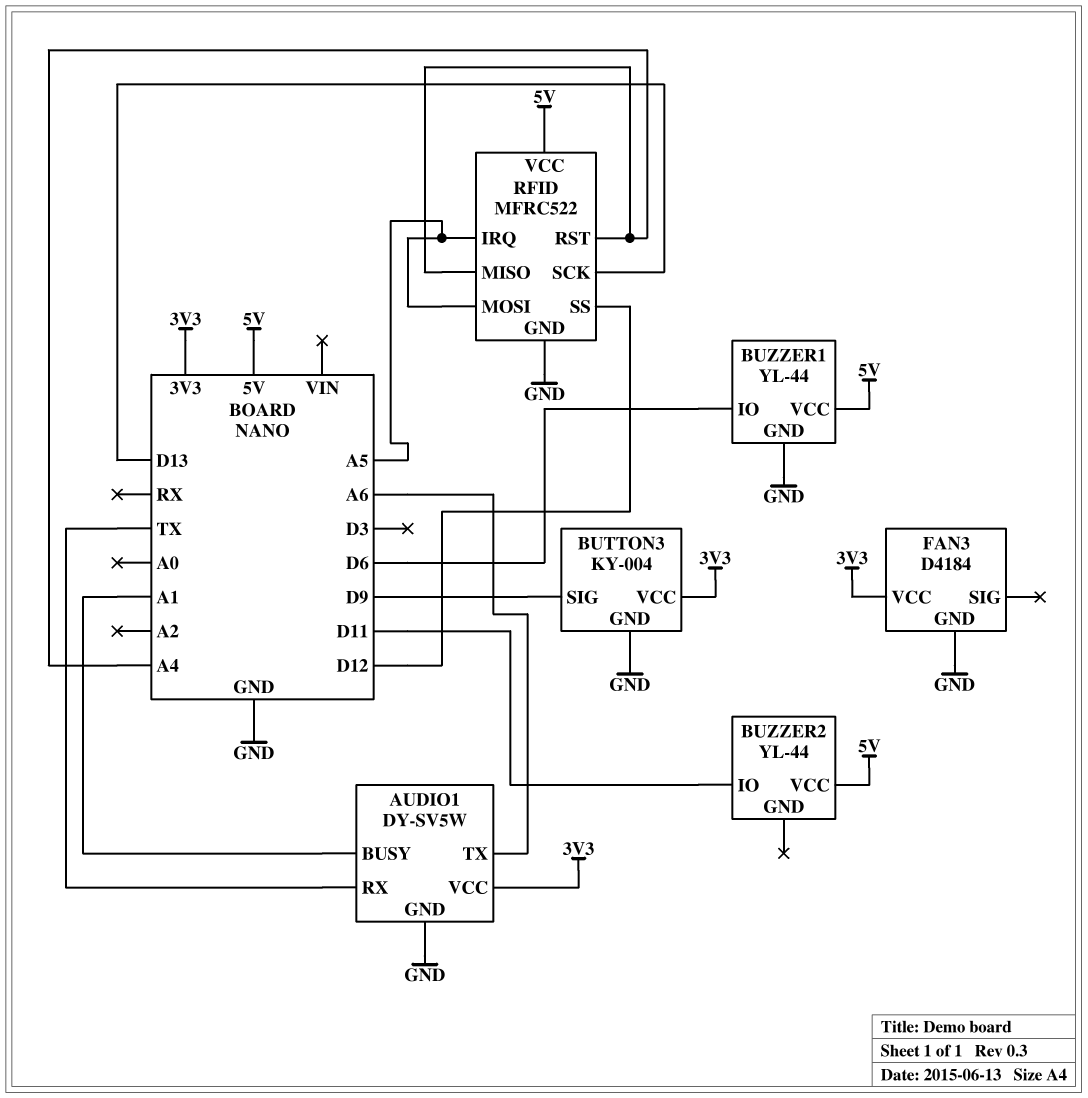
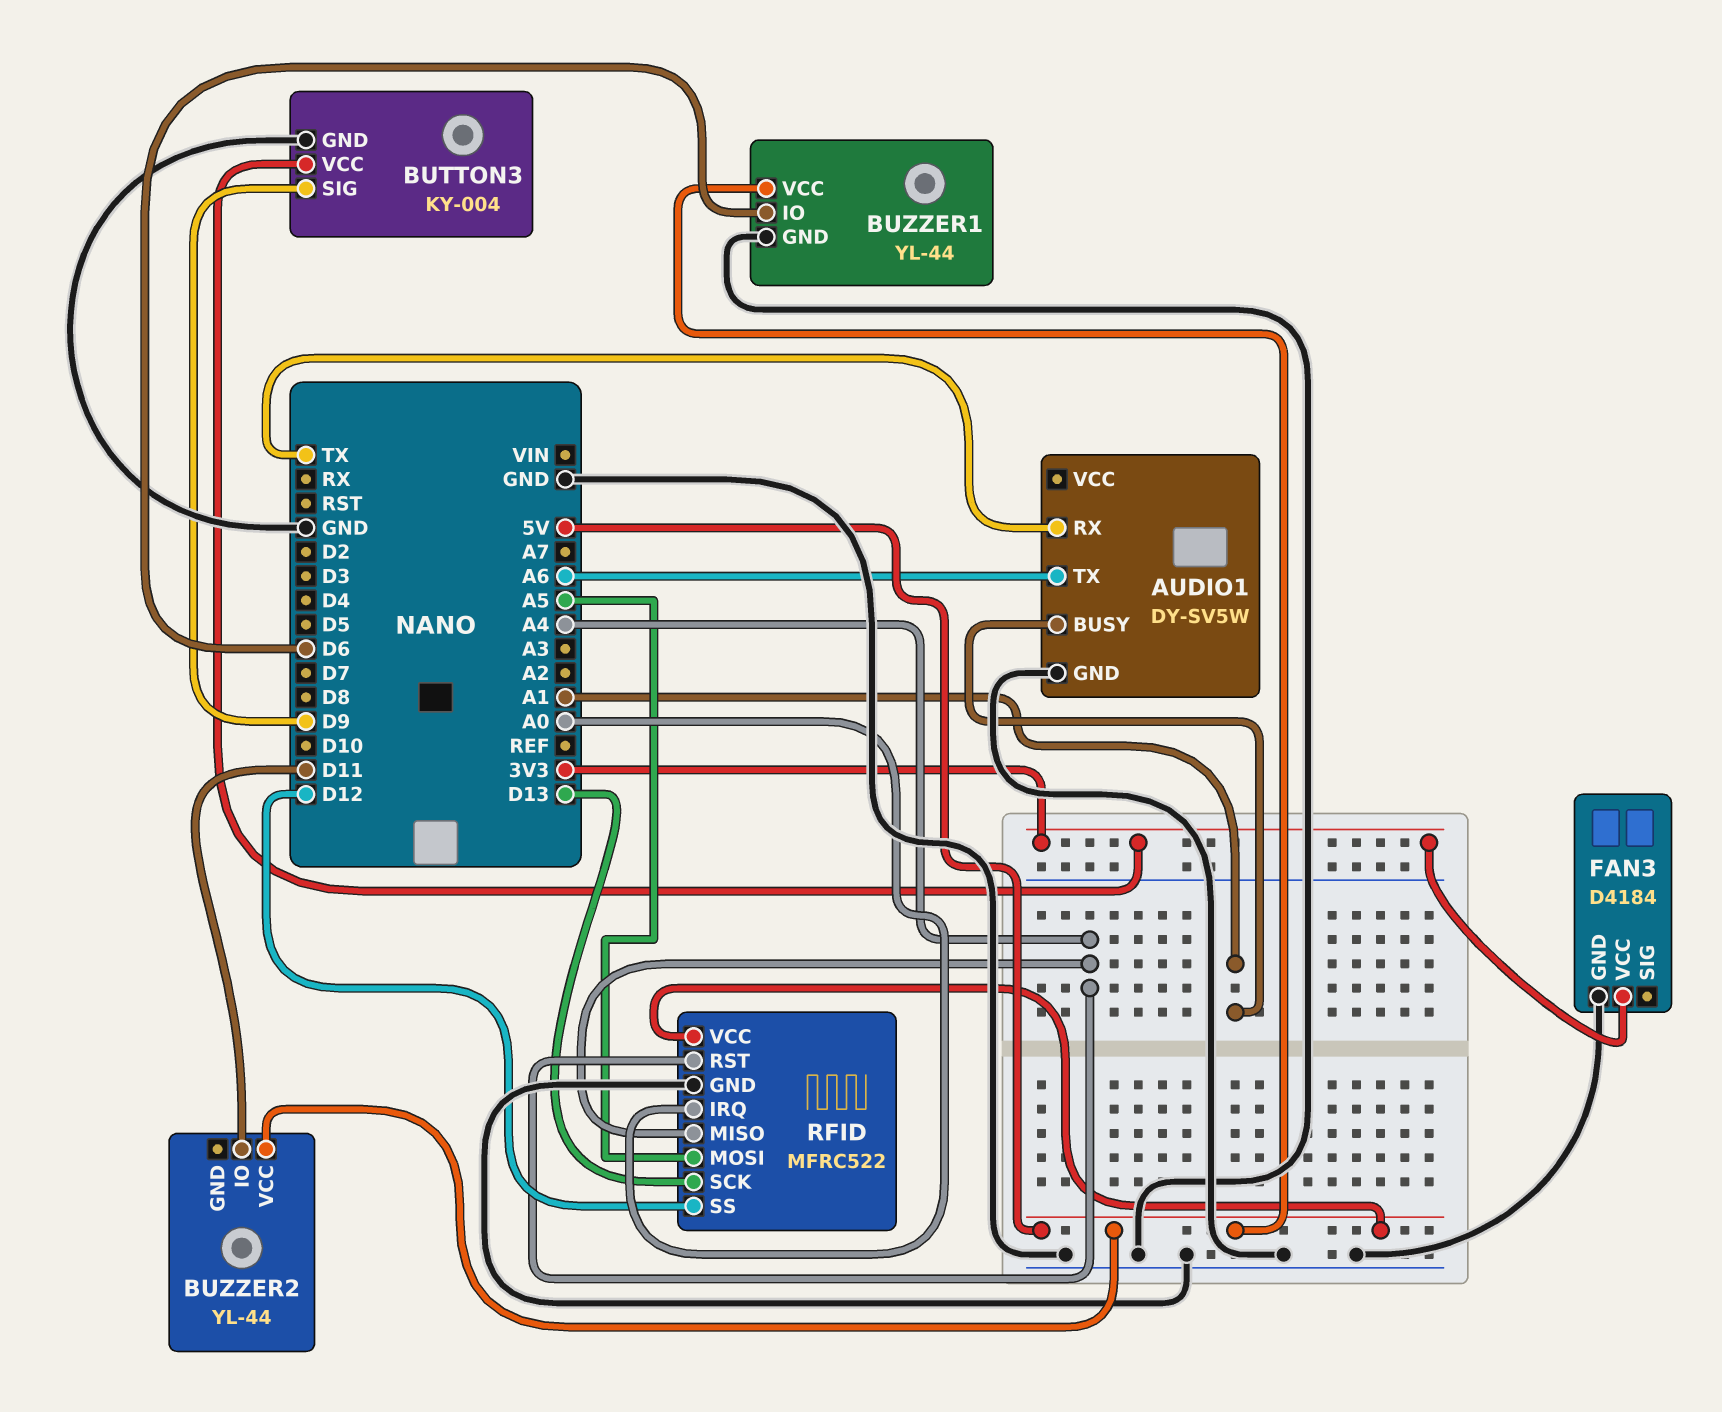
AUDIO1 pin VCC: 3V3 -> none
RFID pin IRQ: A5 -> A0

